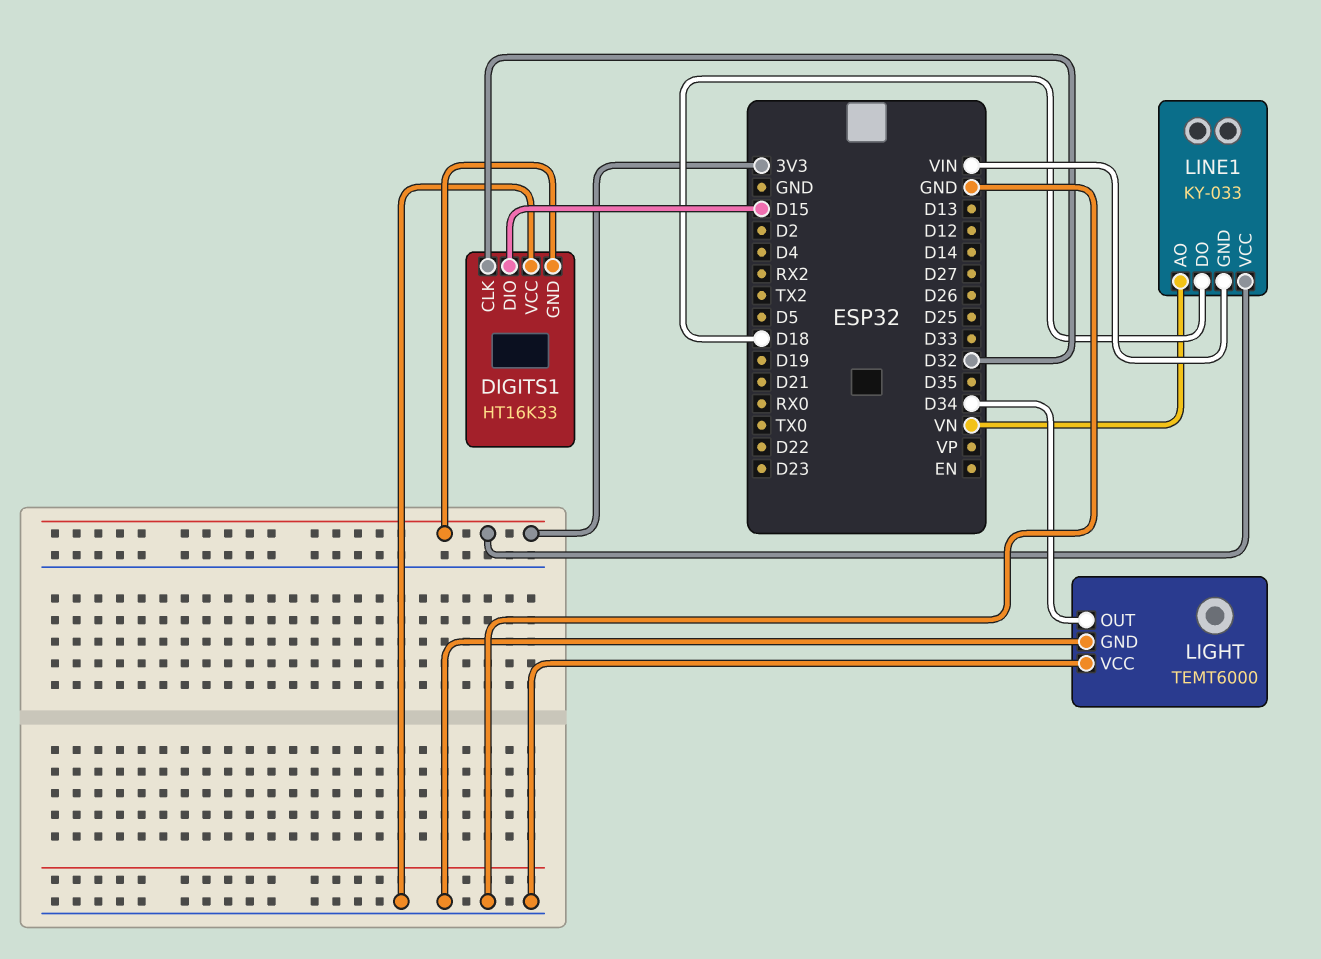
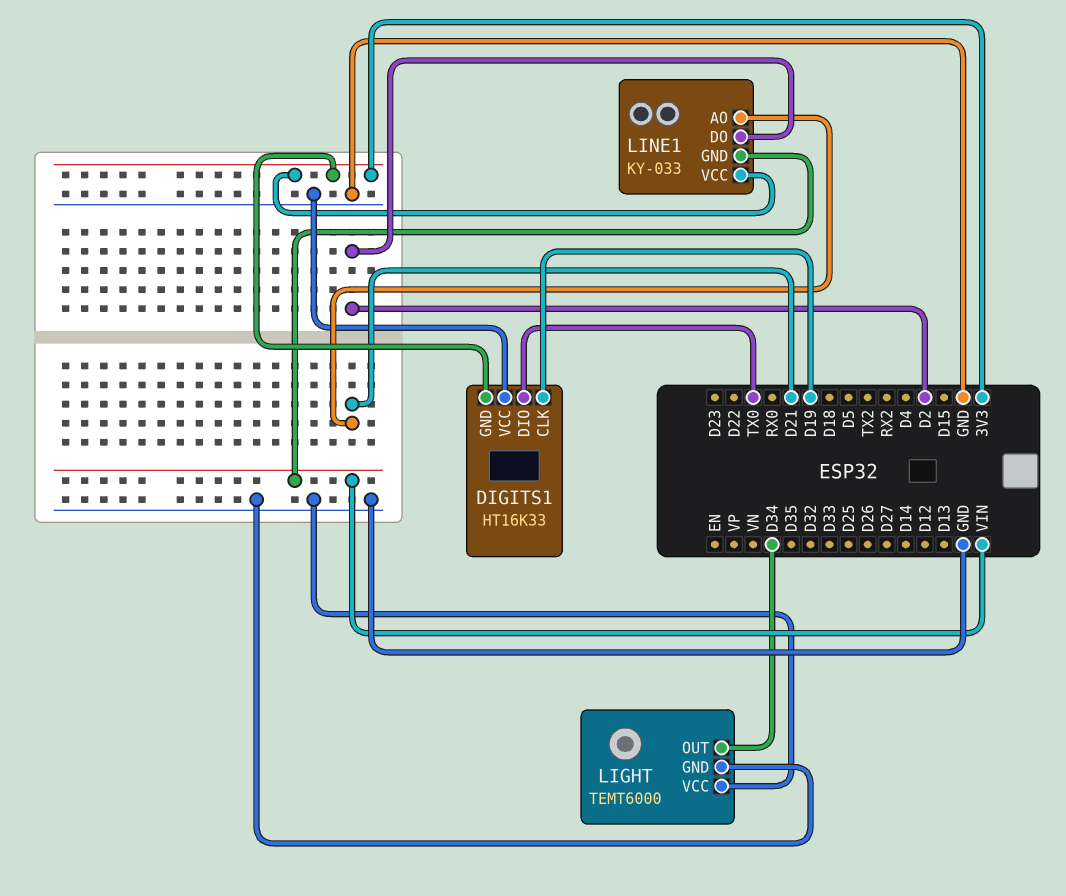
DIGITS1 pin CLK: D32 -> D19
DIGITS1 pin DIO: D15 -> TX0
LINE1 pin AO: VN -> D21
LINE1 pin DO: D18 -> D2

